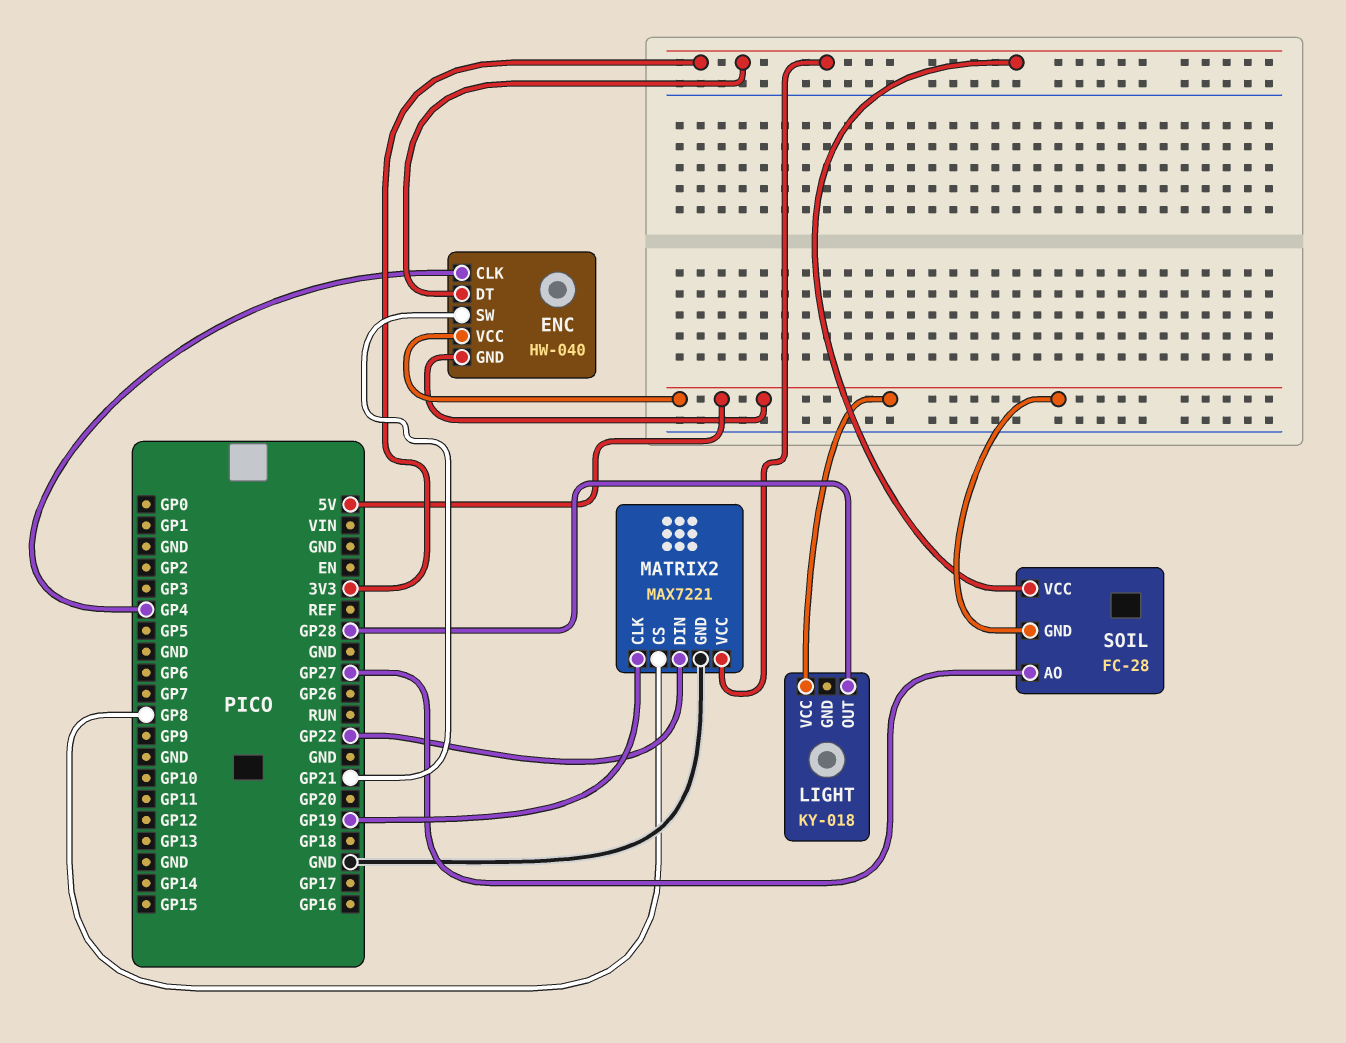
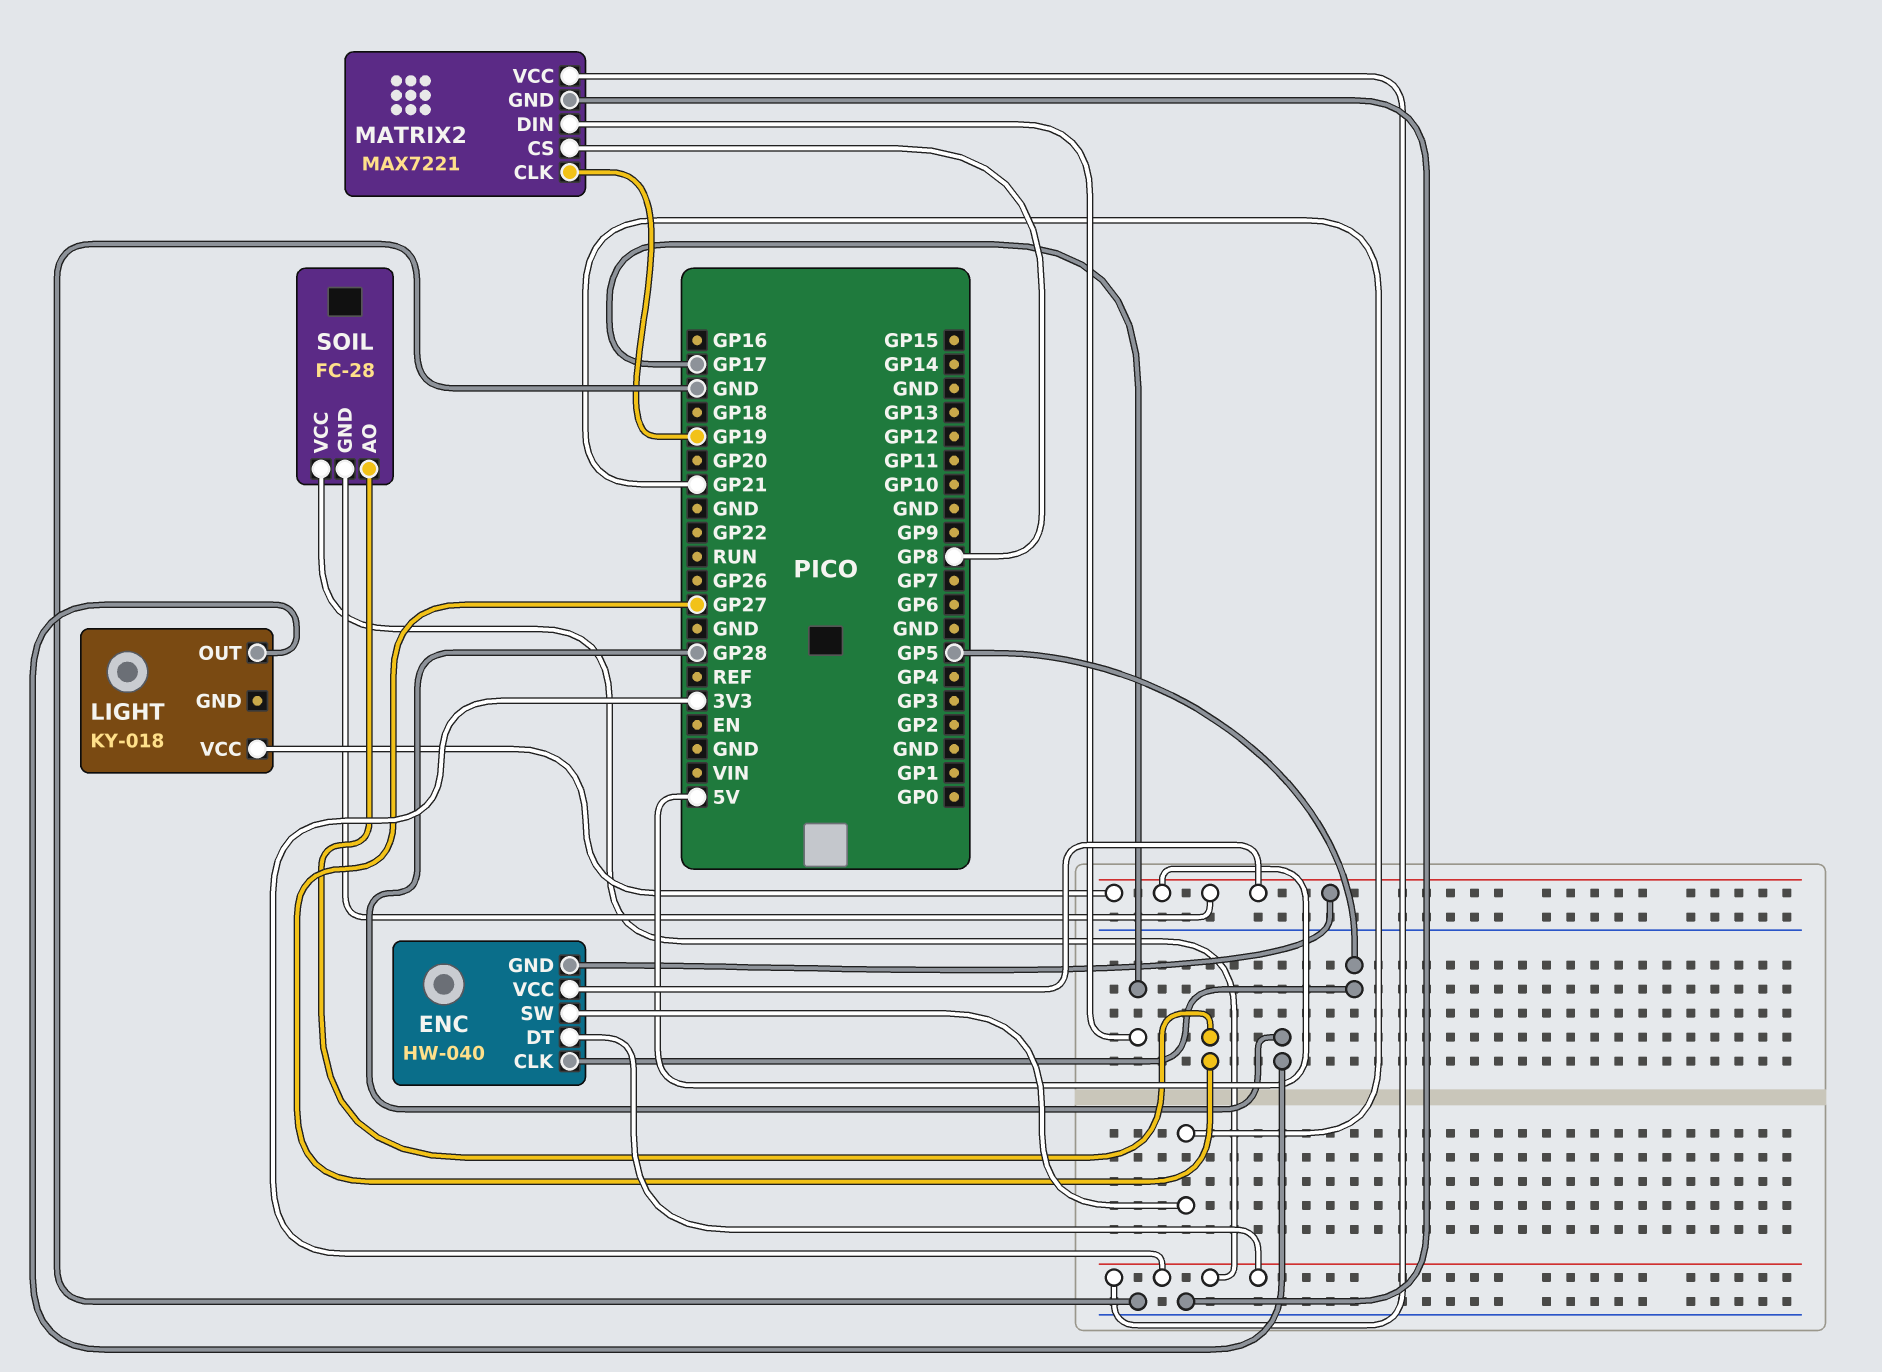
ENC pin CLK: GP4 -> GP5
MATRIX2 pin DIN: GP22 -> GP17

